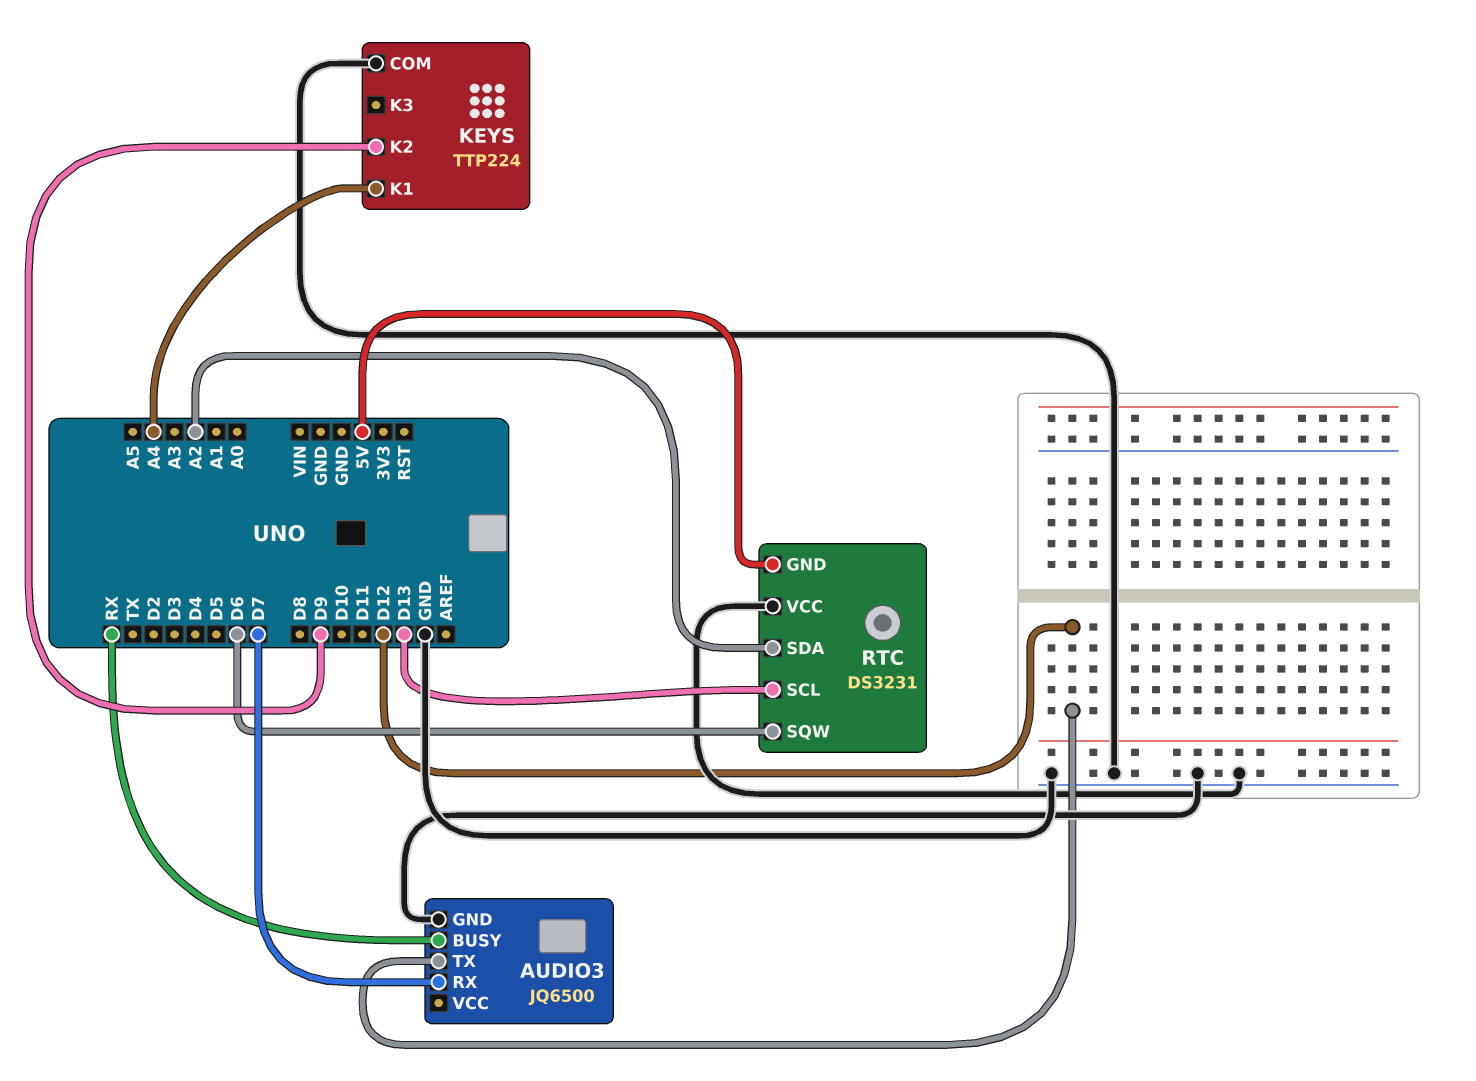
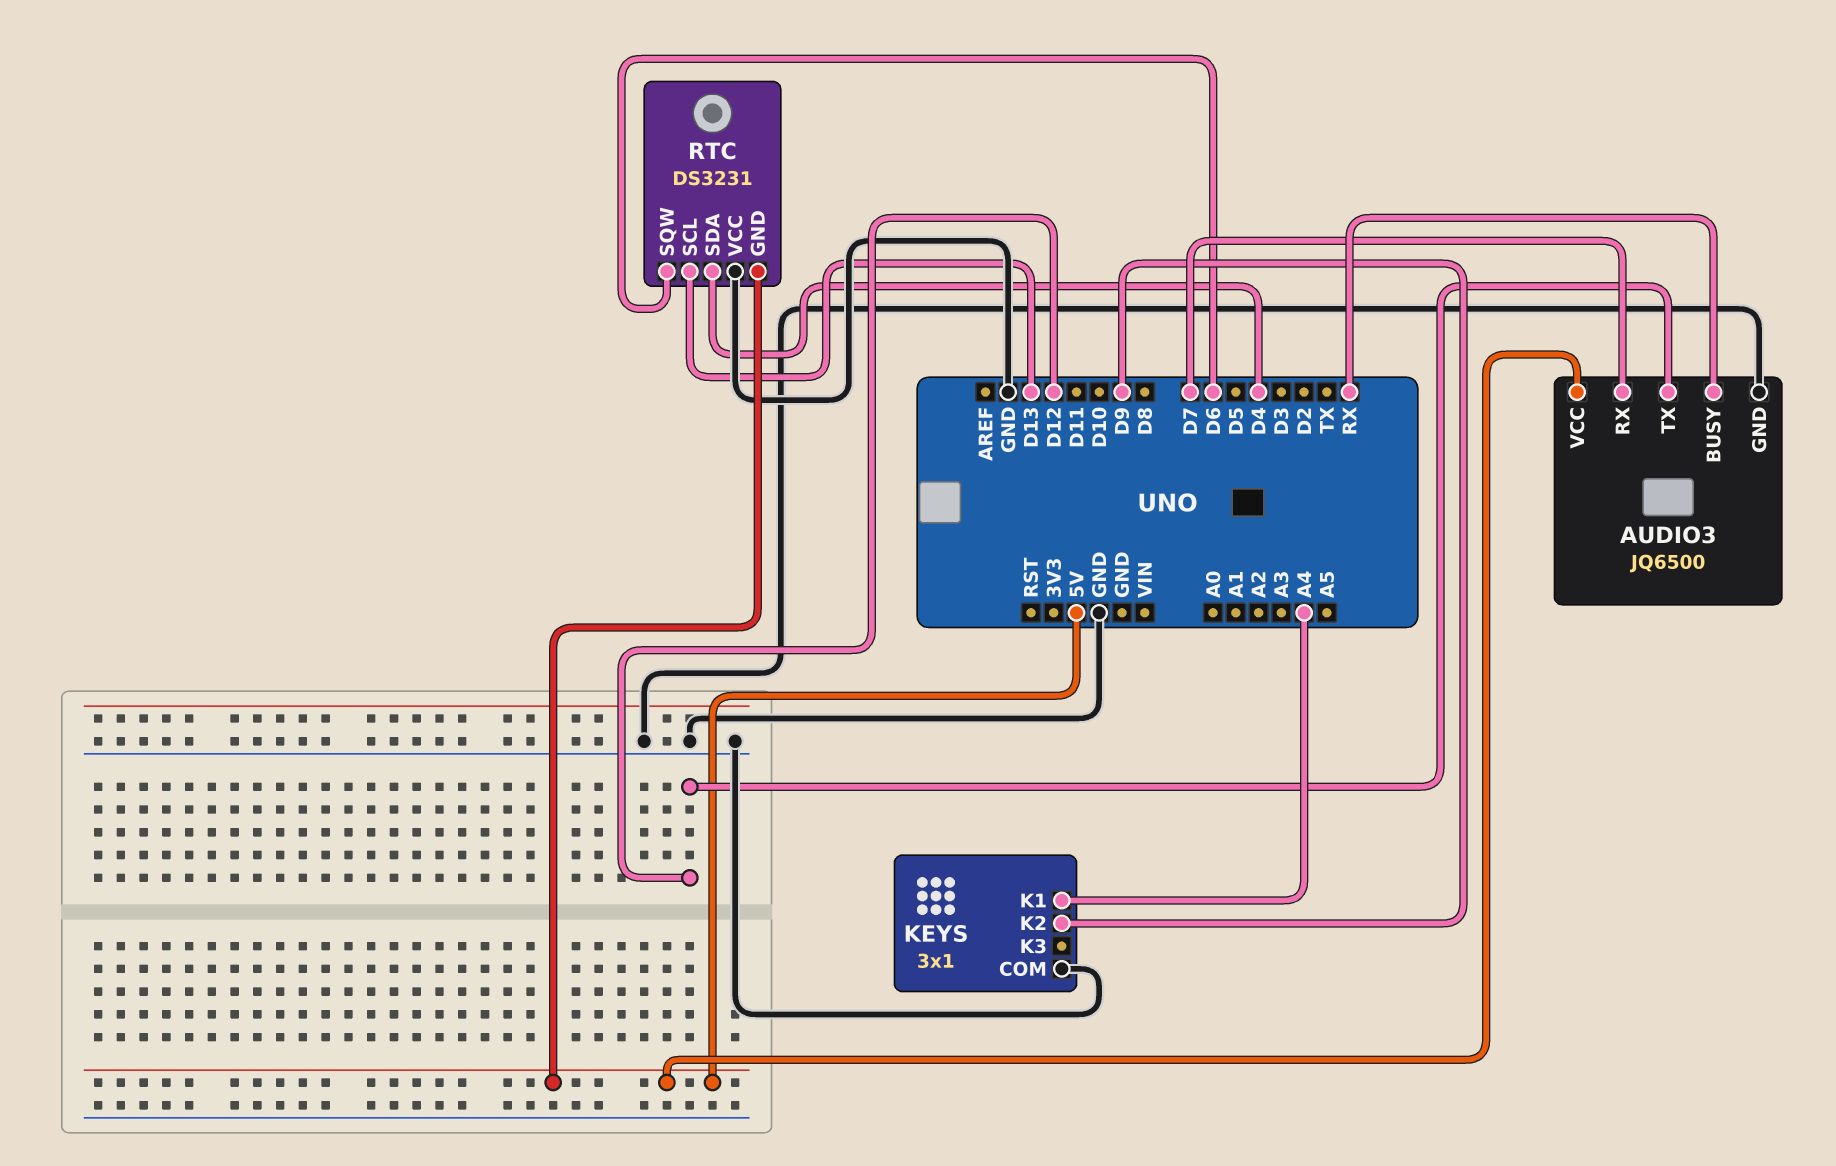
AUDIO3 pin VCC: none -> 5V
KEYS: TTP224 -> 3x1
RTC pin SDA: A2 -> D4

